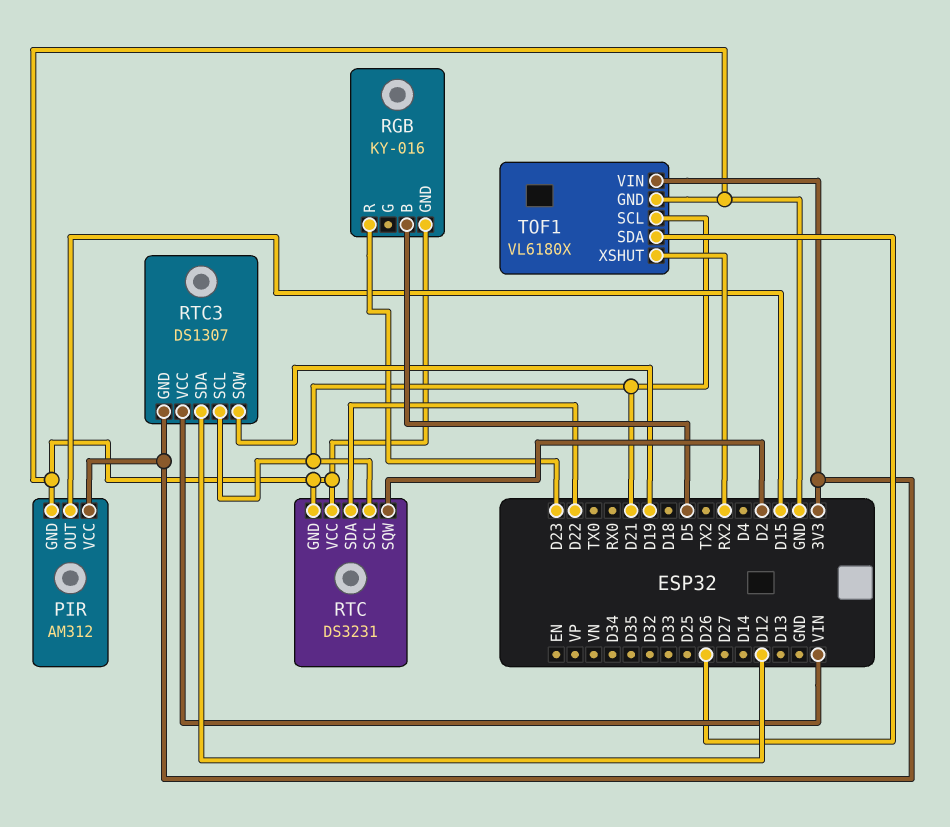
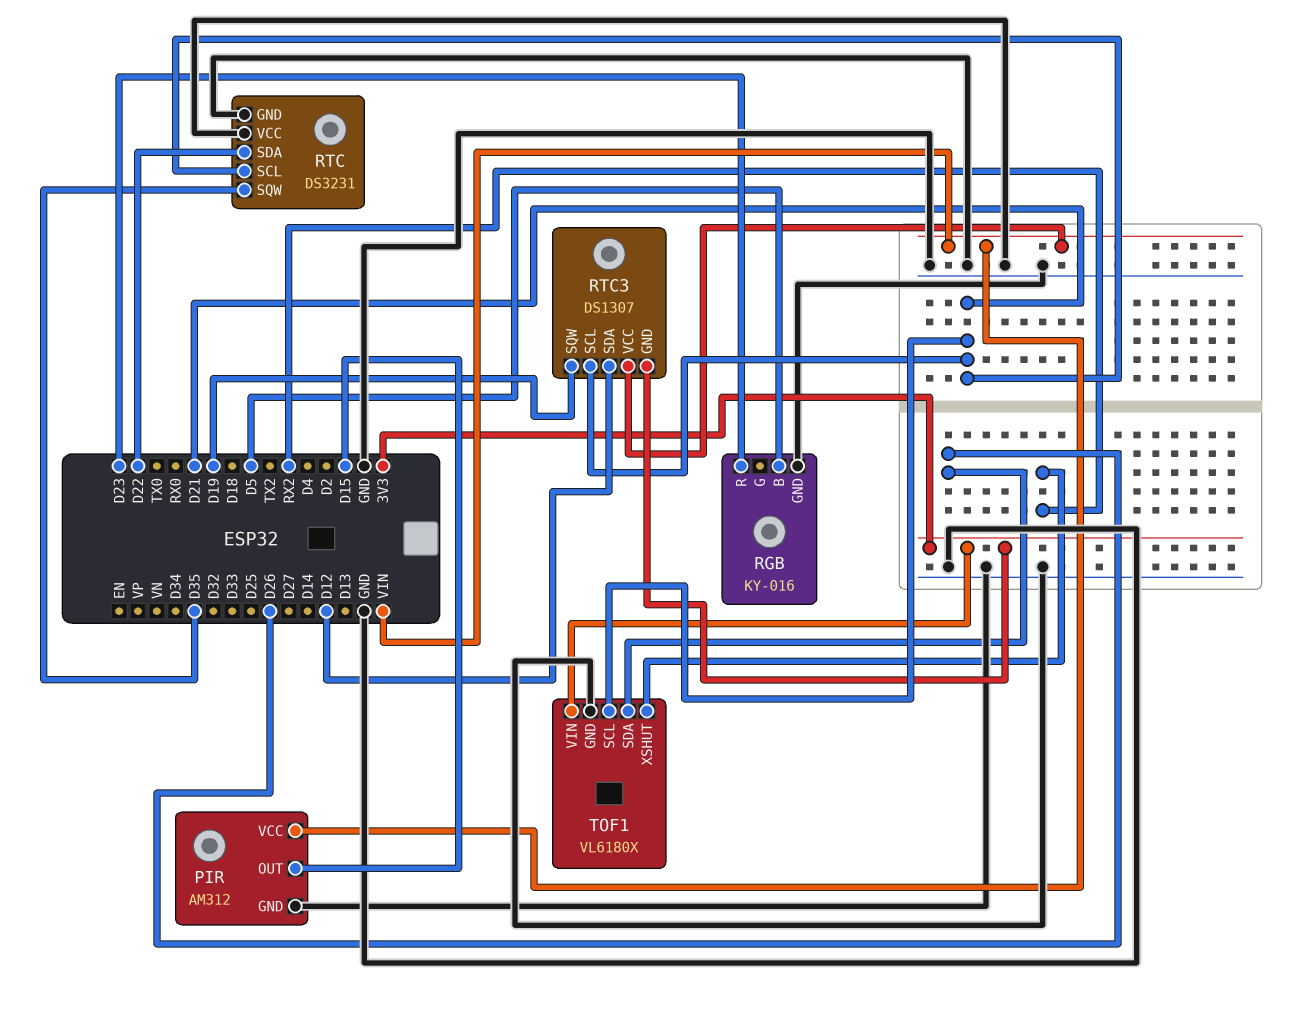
PIR pin VCC: 3V3 -> VIN
RTC pin SQW: D2 -> D35

